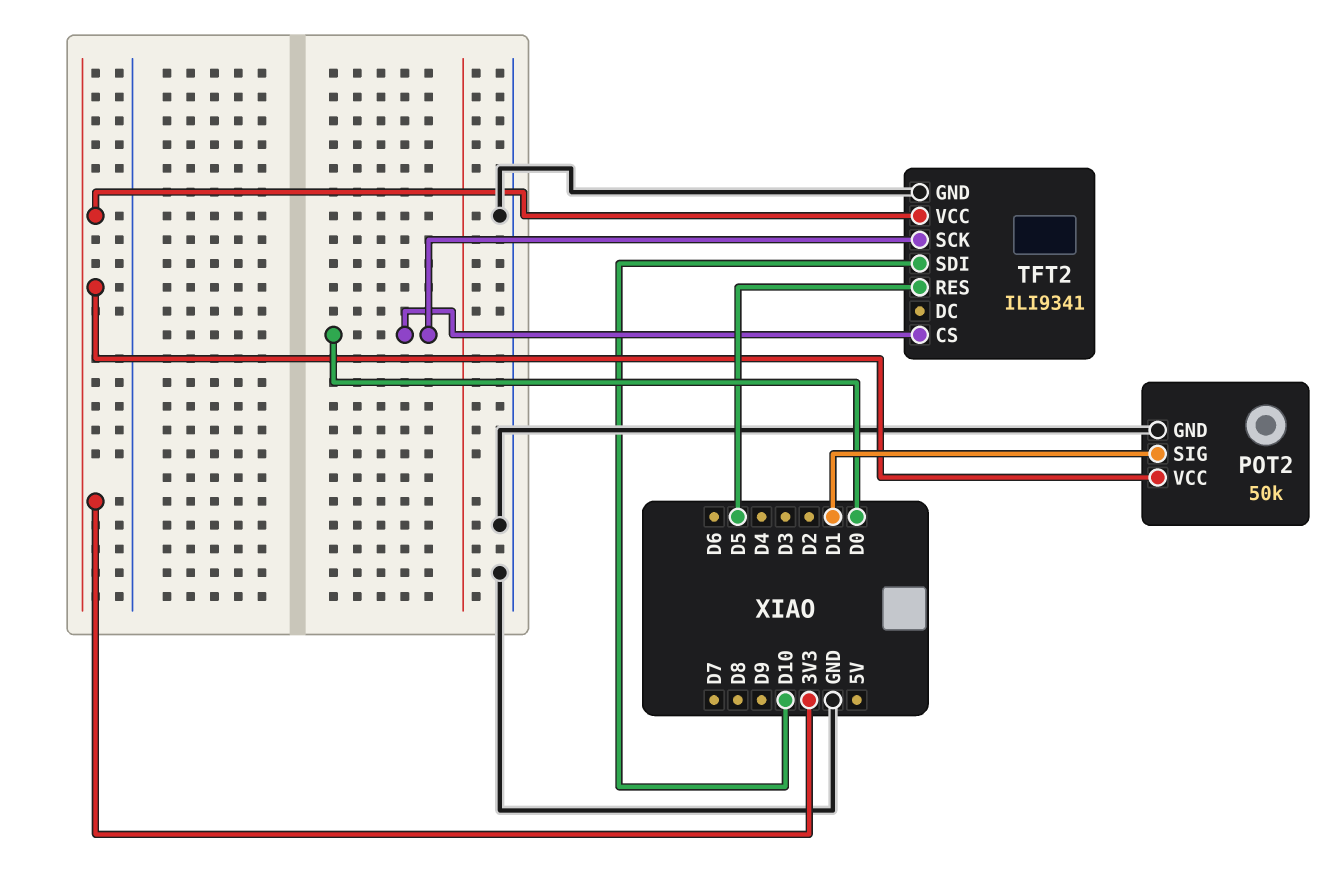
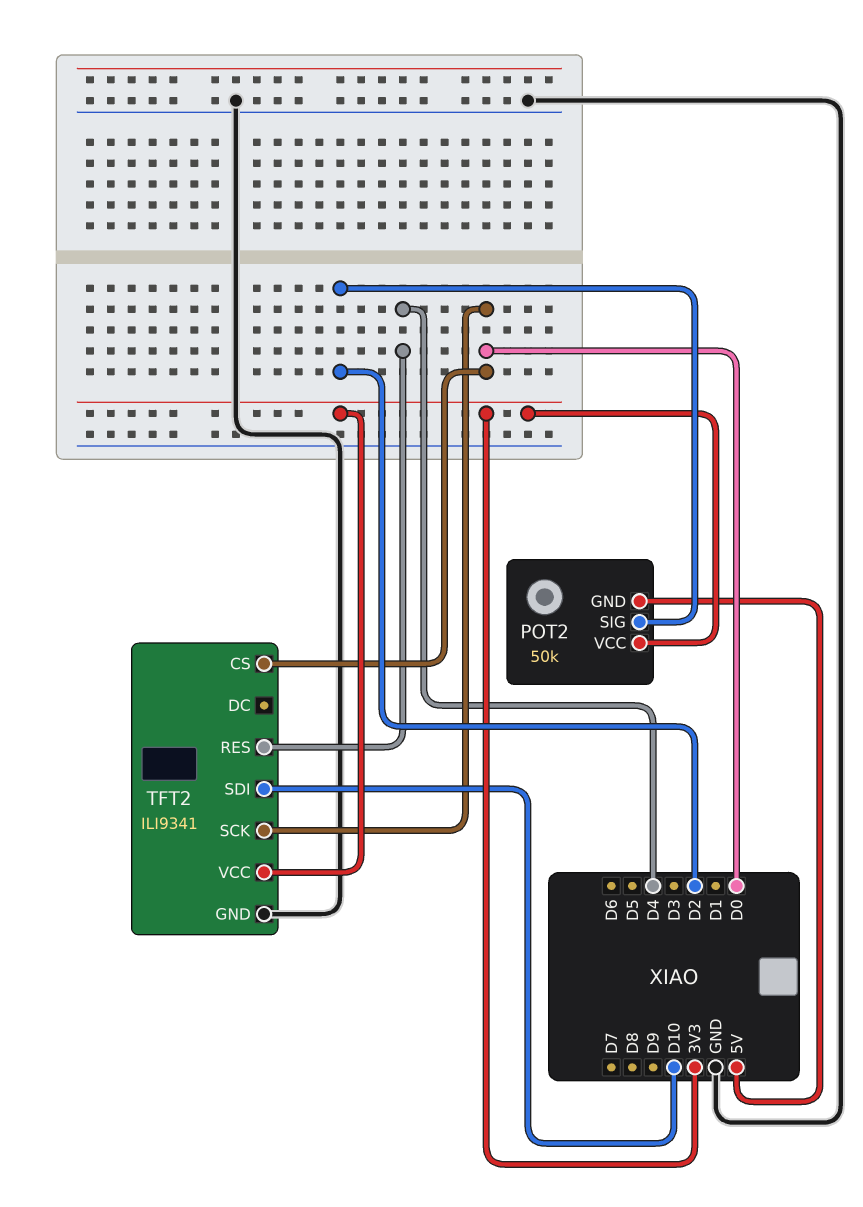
POT2 pin GND: GND -> 5V
POT2 pin SIG: D1 -> D2
TFT2 pin RES: D5 -> D4

